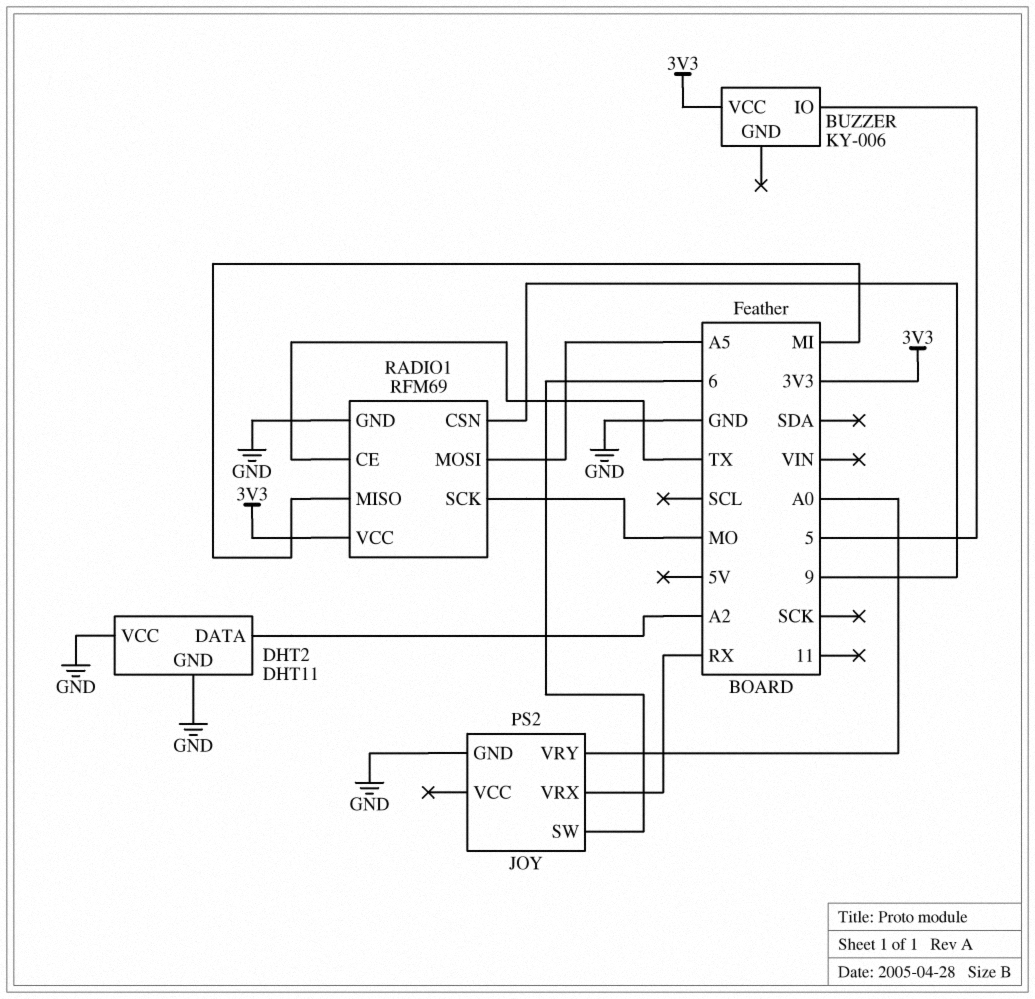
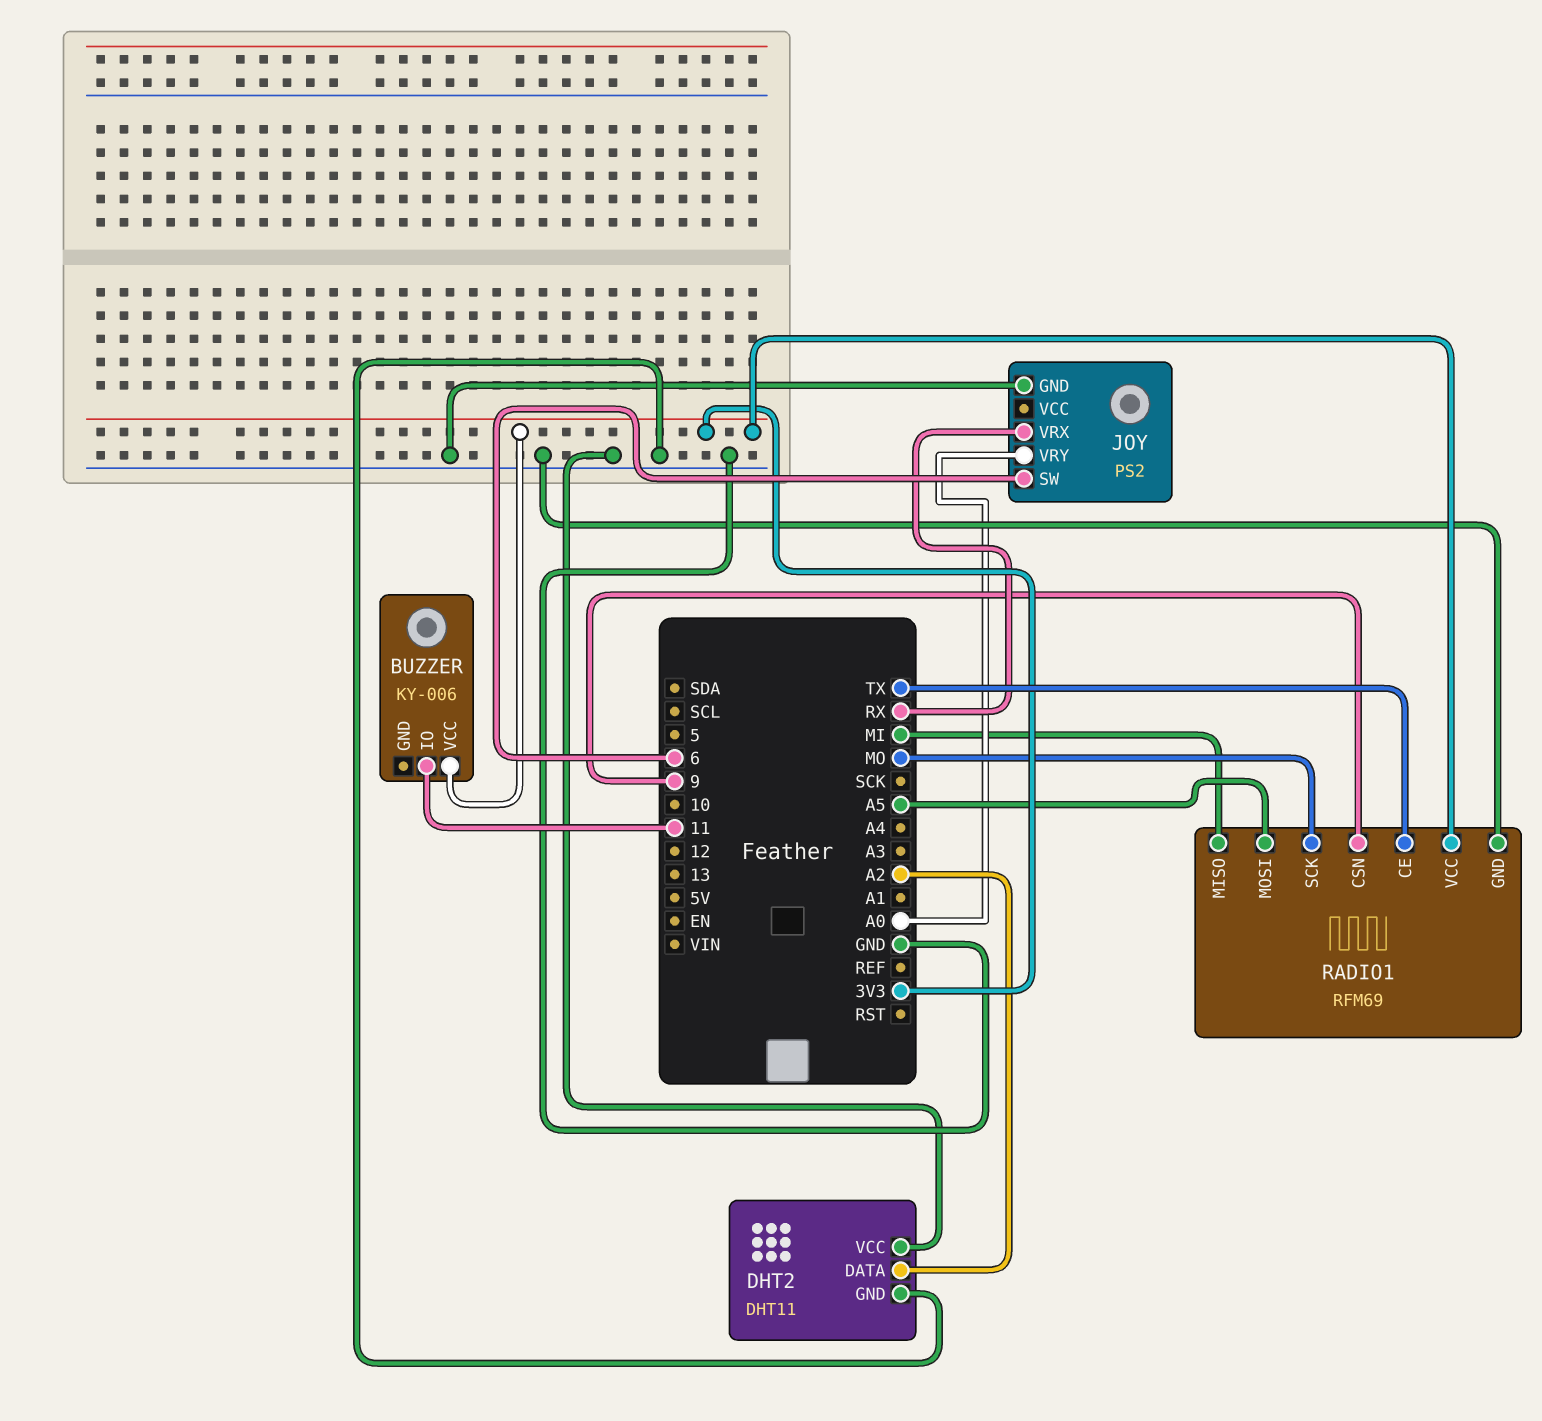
BUZZER pin IO: 5 -> 11

